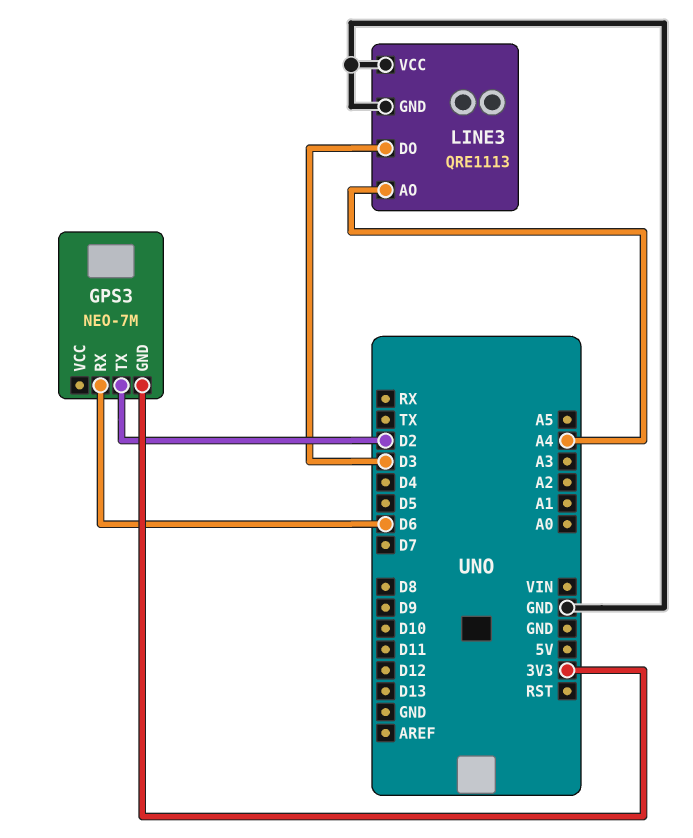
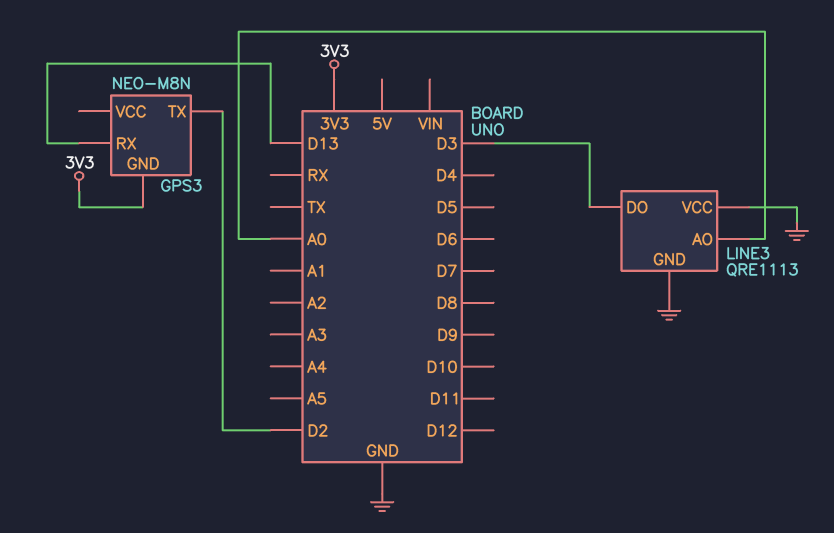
GPS3: NEO-7M -> NEO-M8N
GPS3 pin RX: D6 -> D13
LINE3 pin AO: A4 -> A0

